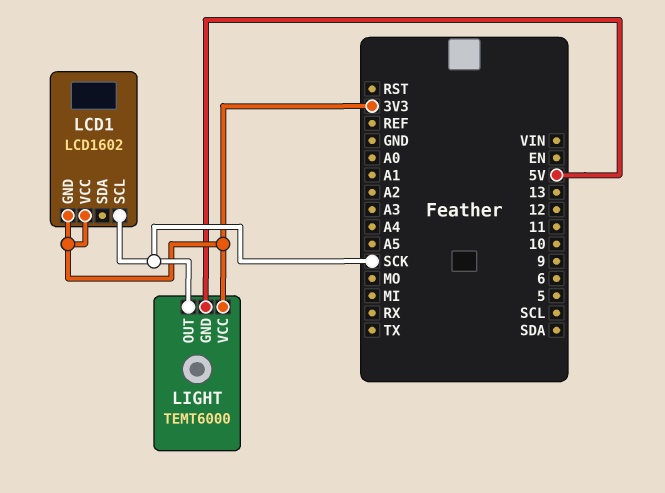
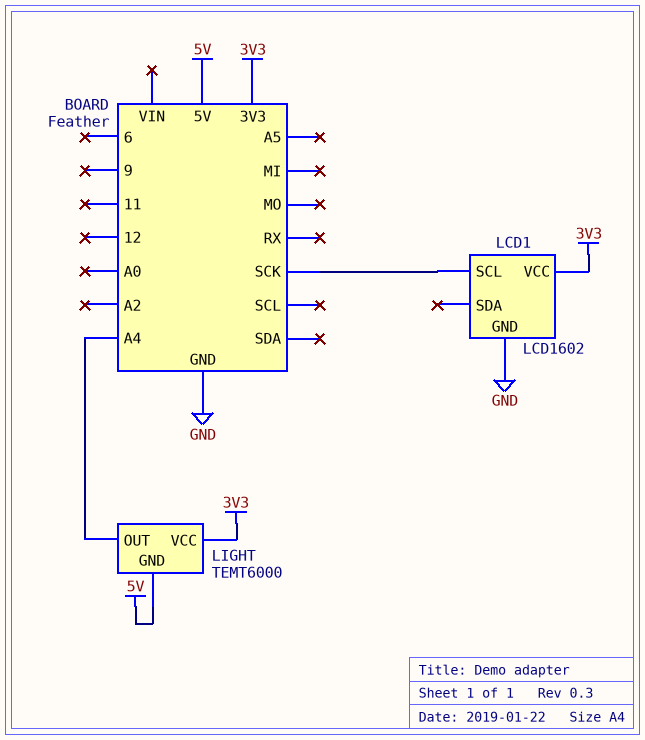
LCD1 pin GND: 3V3 -> GND
LIGHT pin OUT: SCK -> A4

